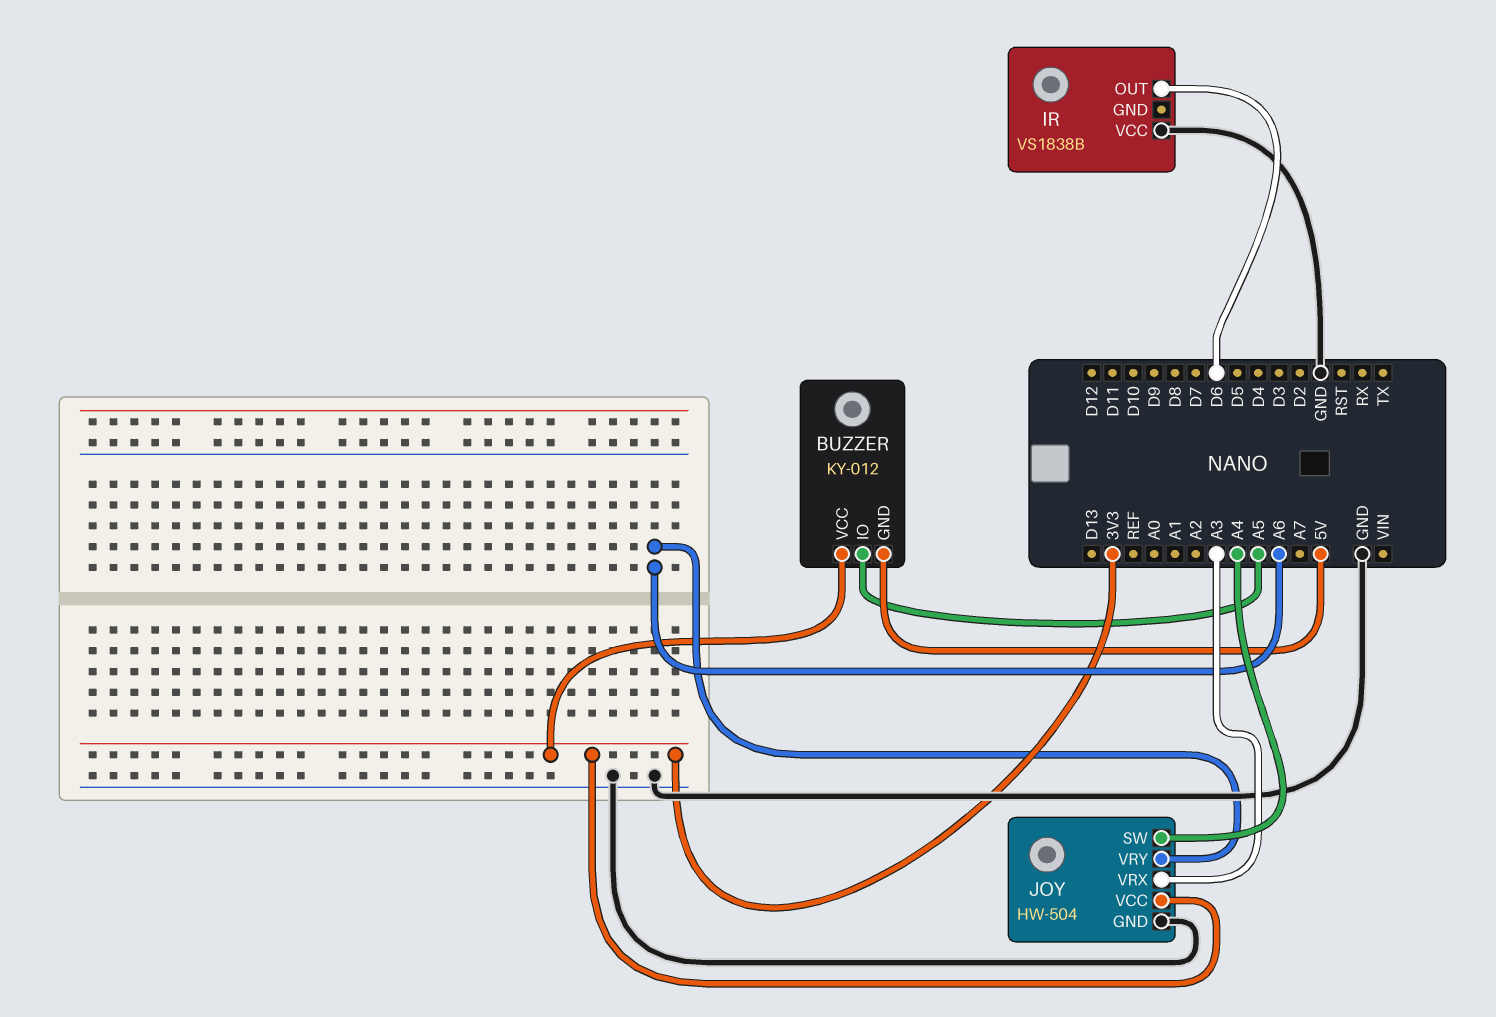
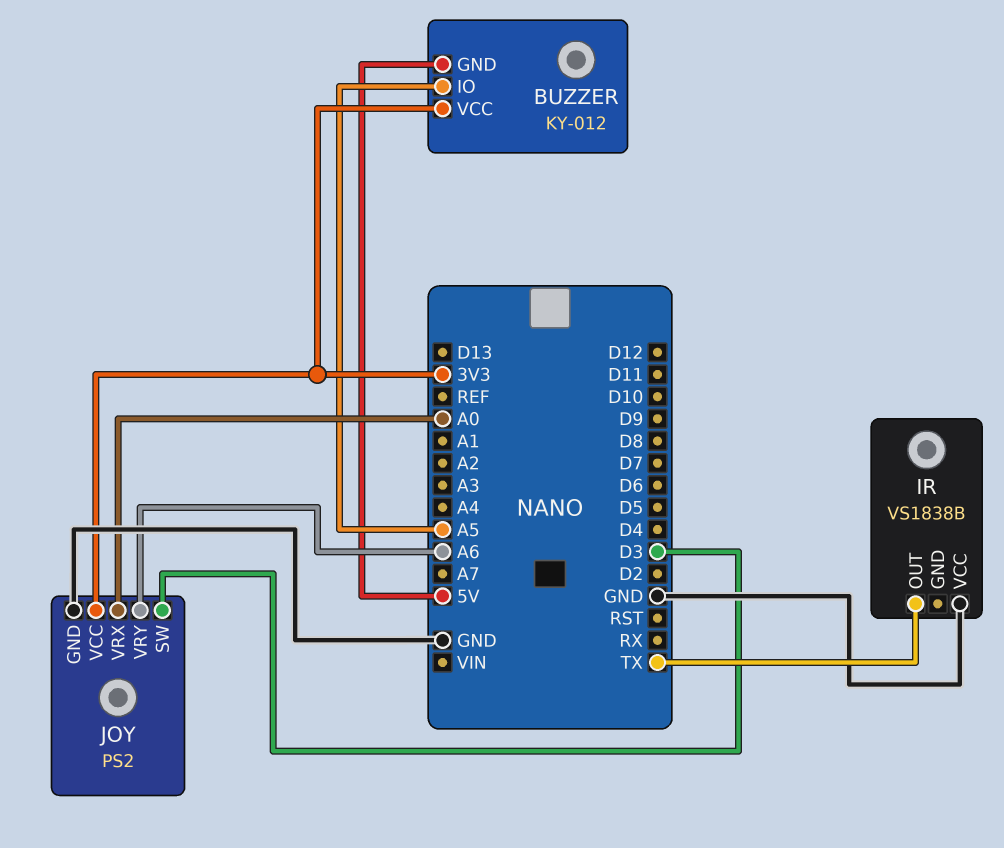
IR pin OUT: D6 -> TX
JOY: HW-504 -> PS2
JOY pin SW: A4 -> D3
JOY pin VRX: A3 -> A0

